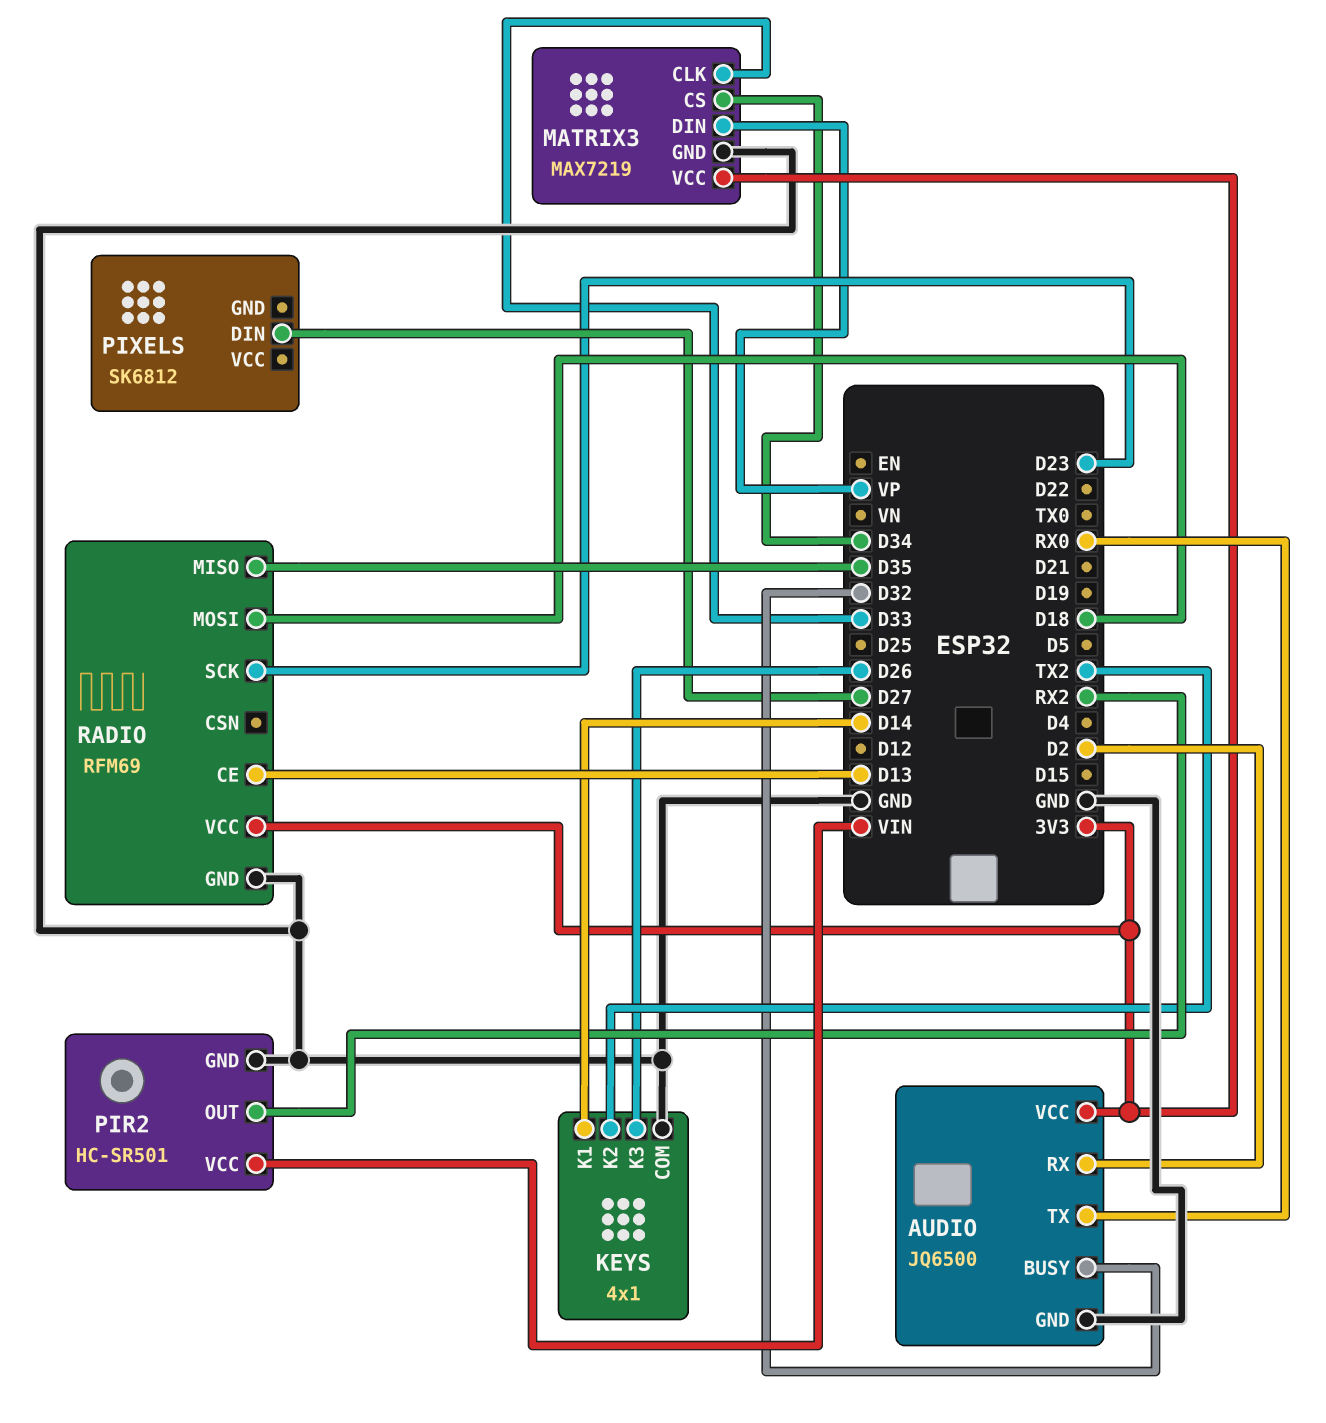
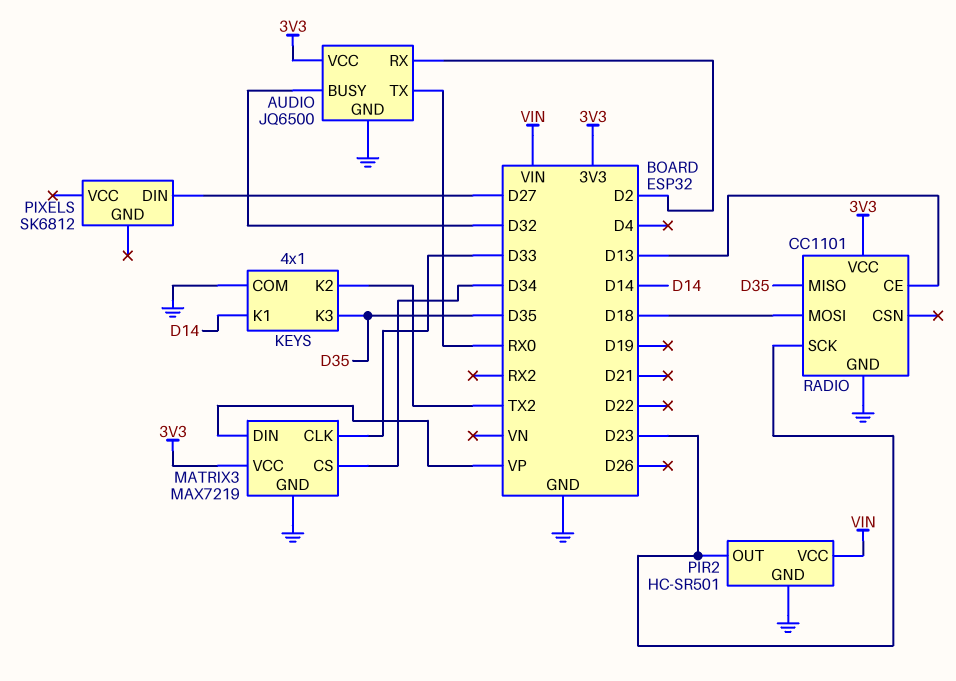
KEYS pin K3: D26 -> D35
PIR2 pin OUT: RX2 -> D23
RADIO: RFM69 -> CC1101

